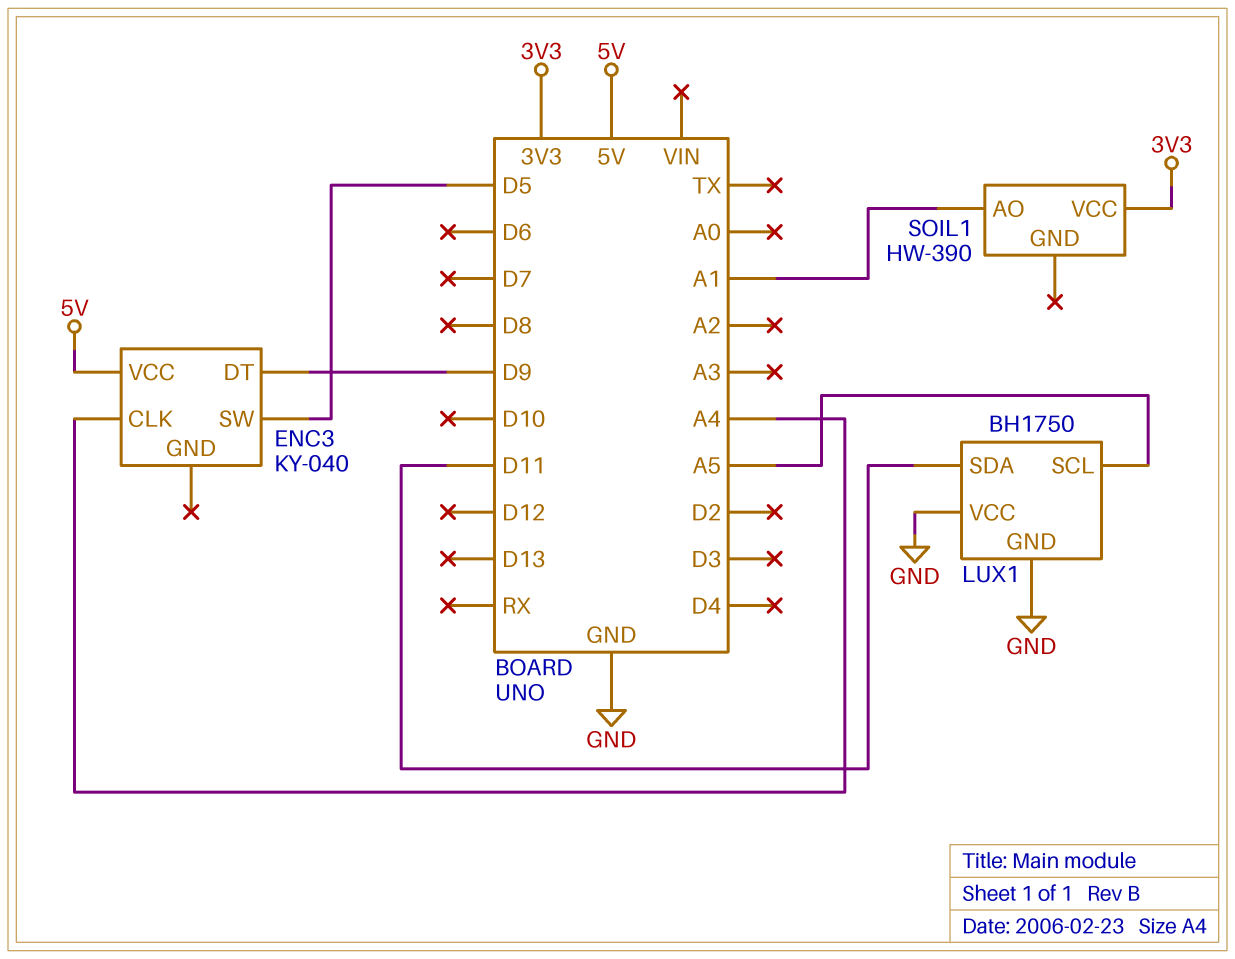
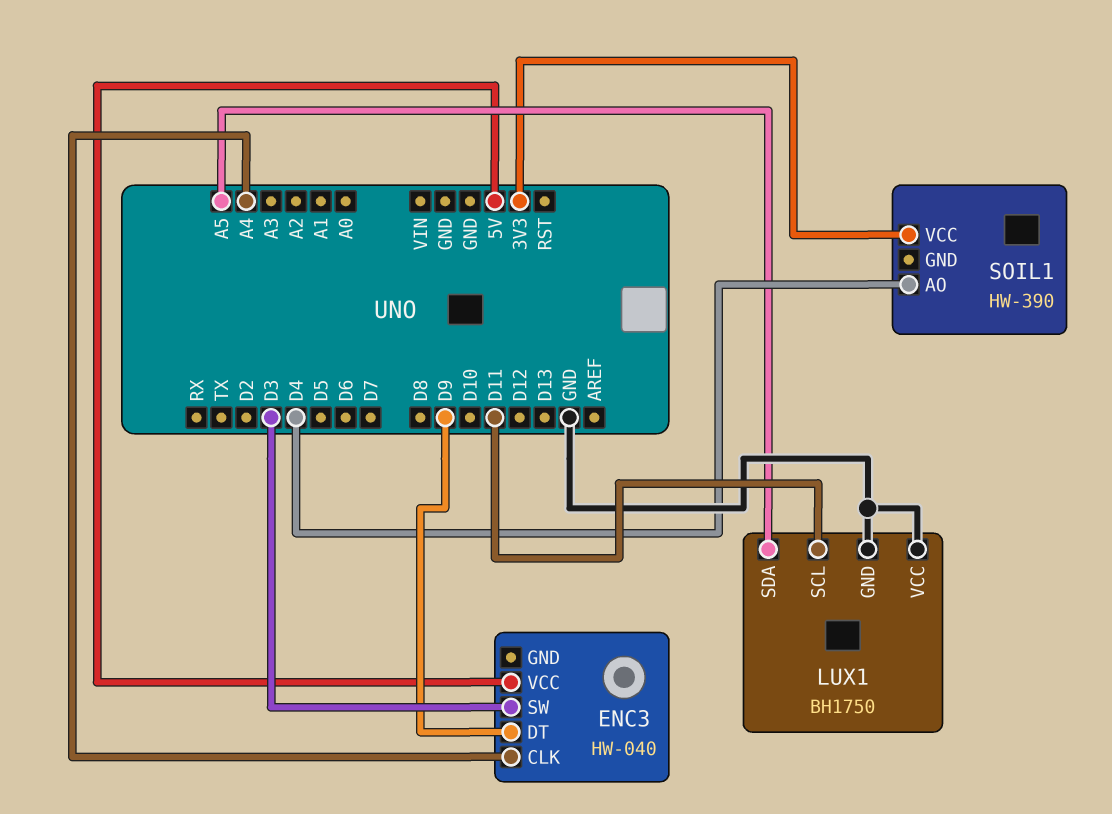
ENC3: KY-040 -> HW-040
ENC3 pin SW: D5 -> D3
LUX1 pin SCL: A5 -> D11
LUX1 pin SDA: D11 -> A5
SOIL1 pin AO: A1 -> D4

